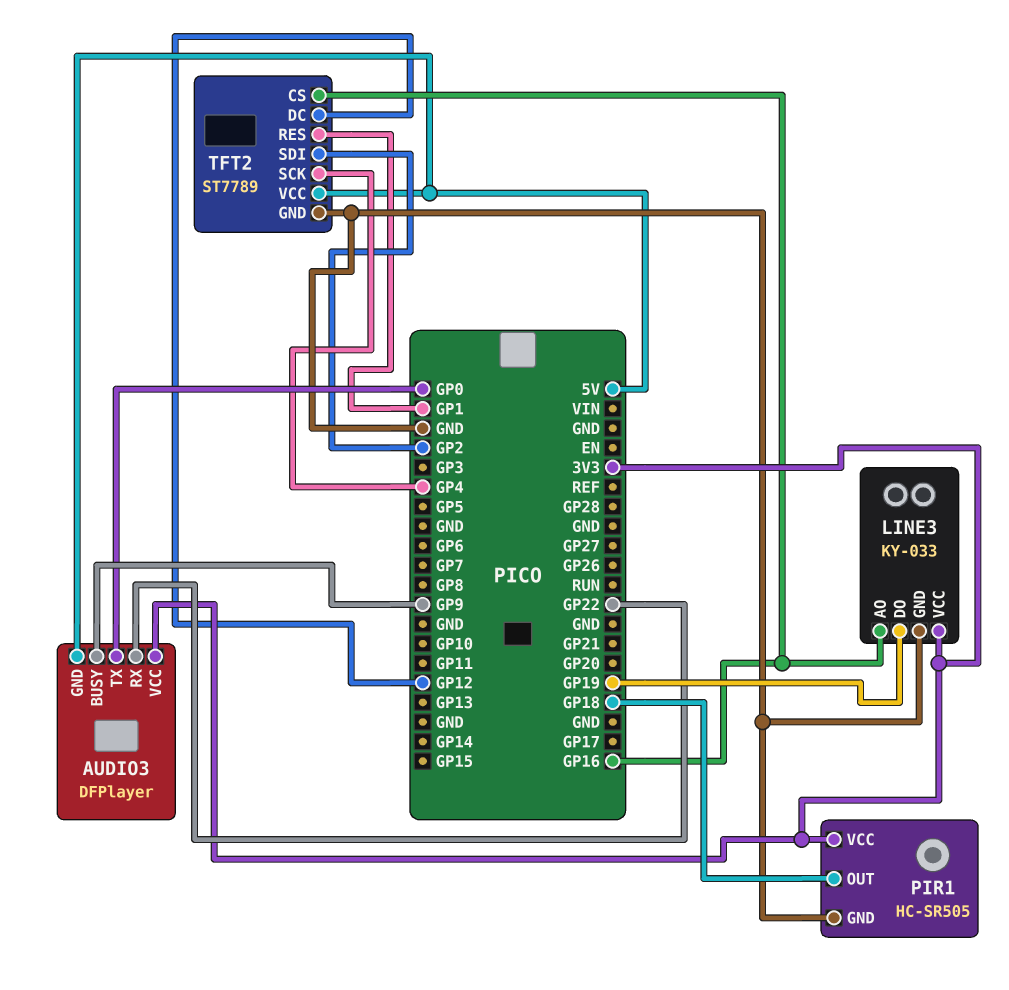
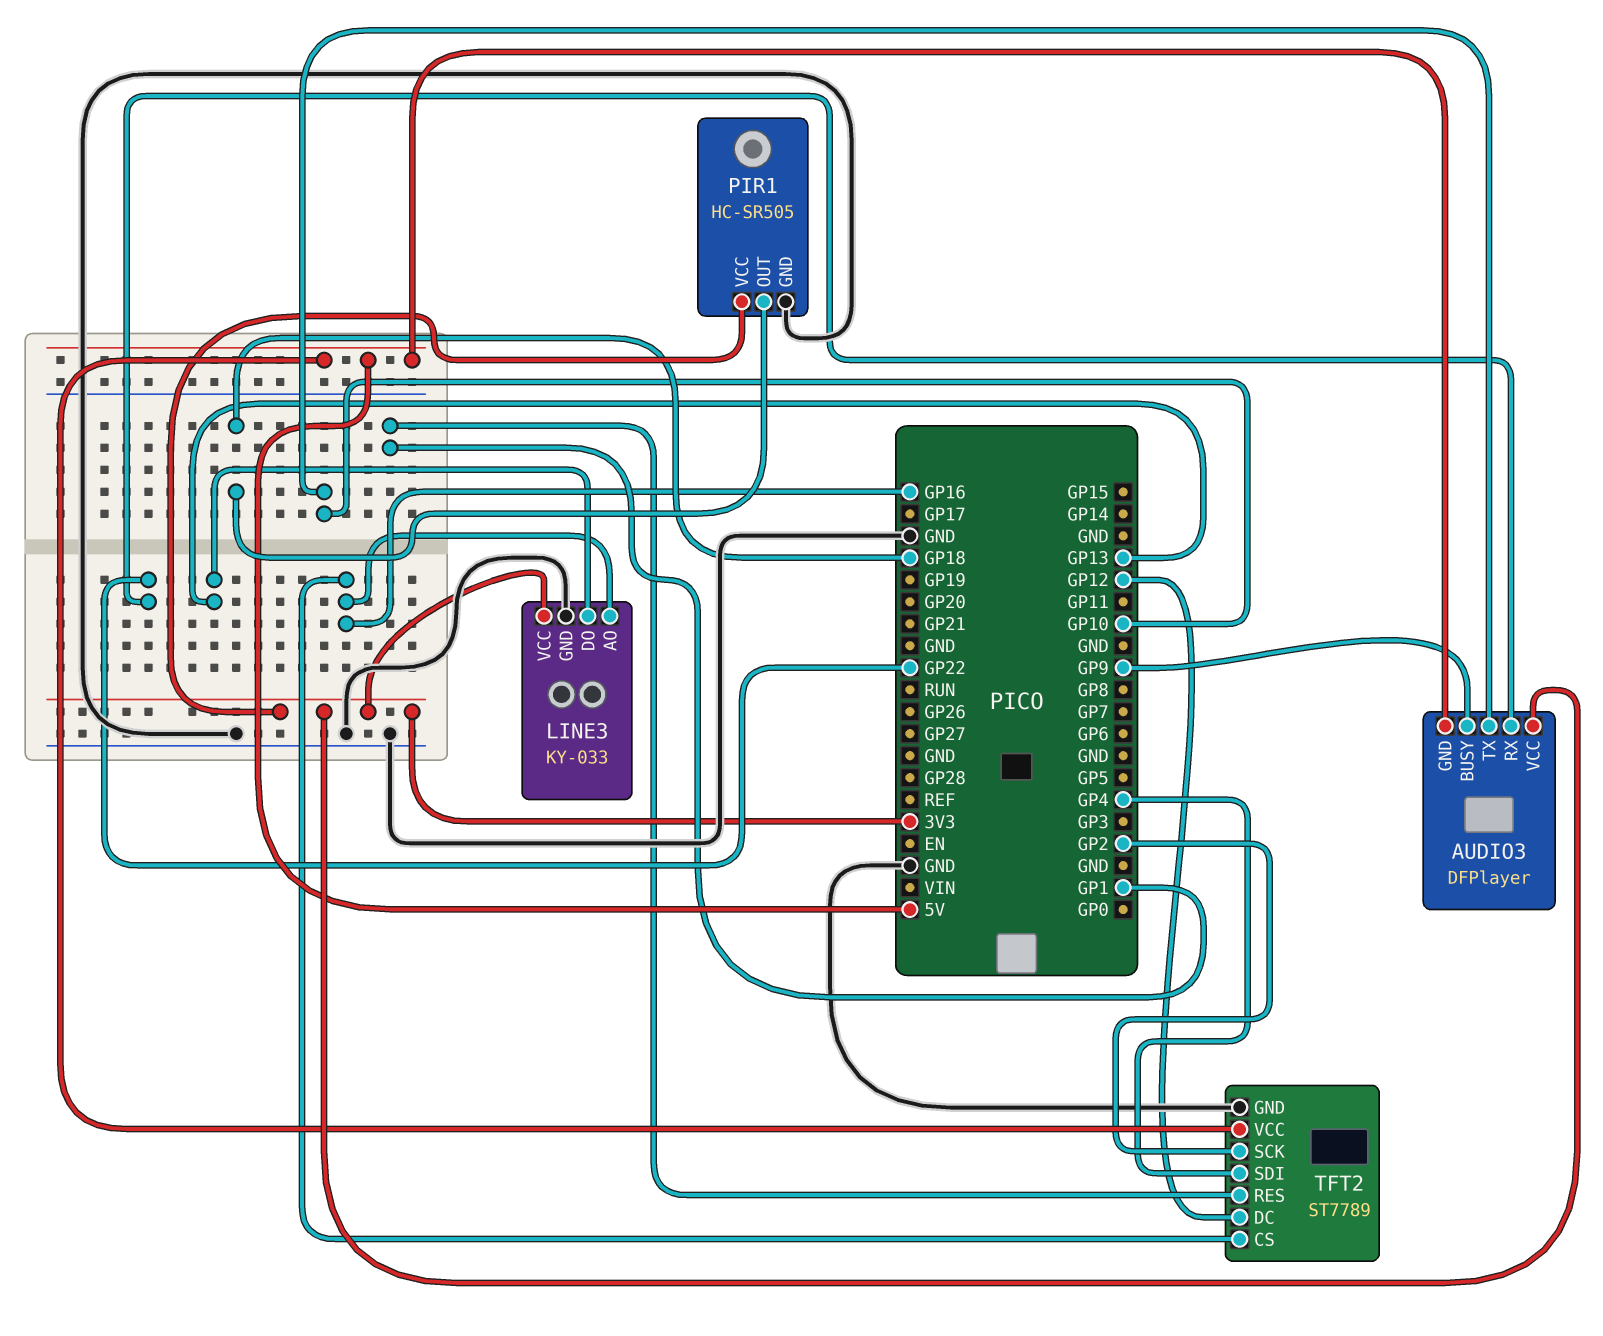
AUDIO3 pin TX: GP0 -> GP10
LINE3 pin DO: GP19 -> GP13
TFT2 pin SCK: GP4 -> GP2
TFT2 pin SDI: GP2 -> GP4

